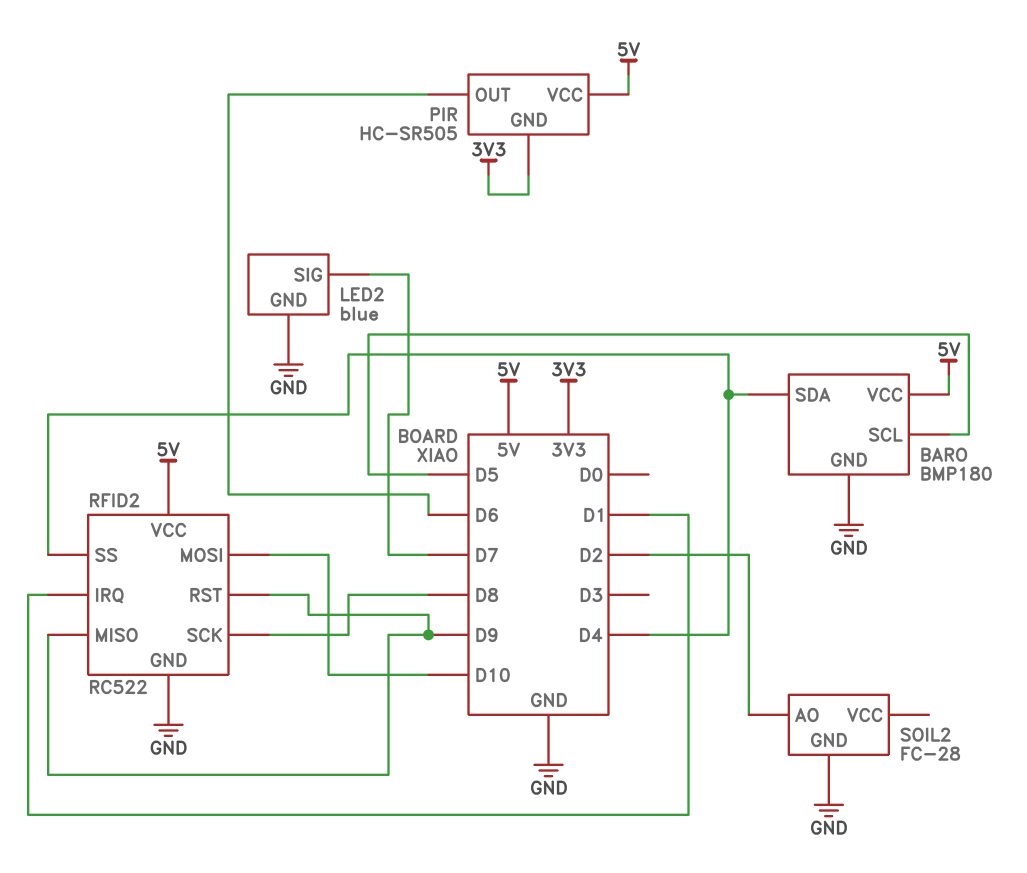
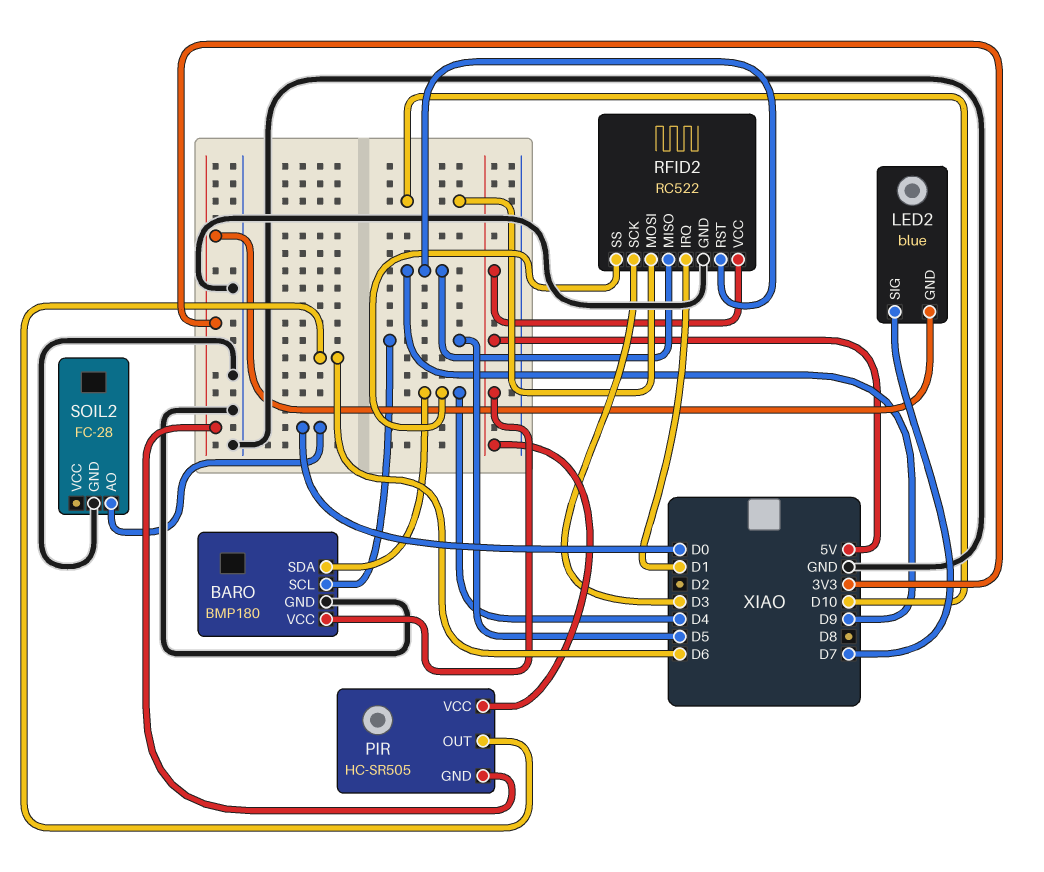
LED2 pin GND: GND -> 3V3
RFID2 pin SCK: D8 -> D3
SOIL2 pin AO: D2 -> D0

